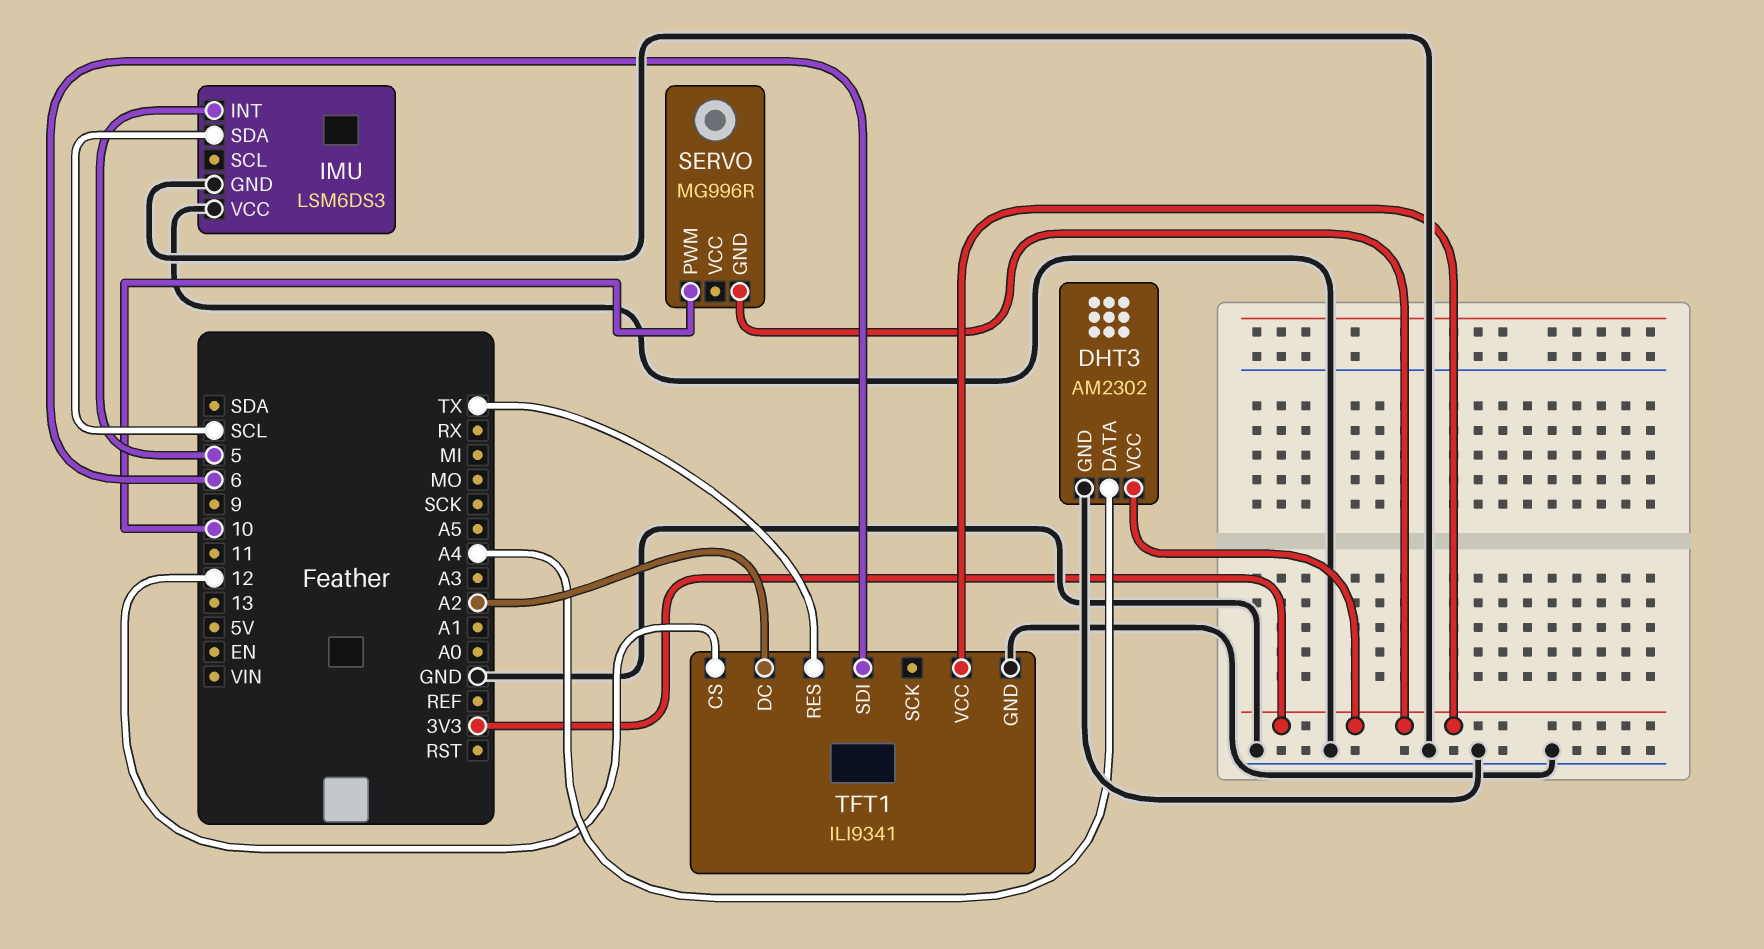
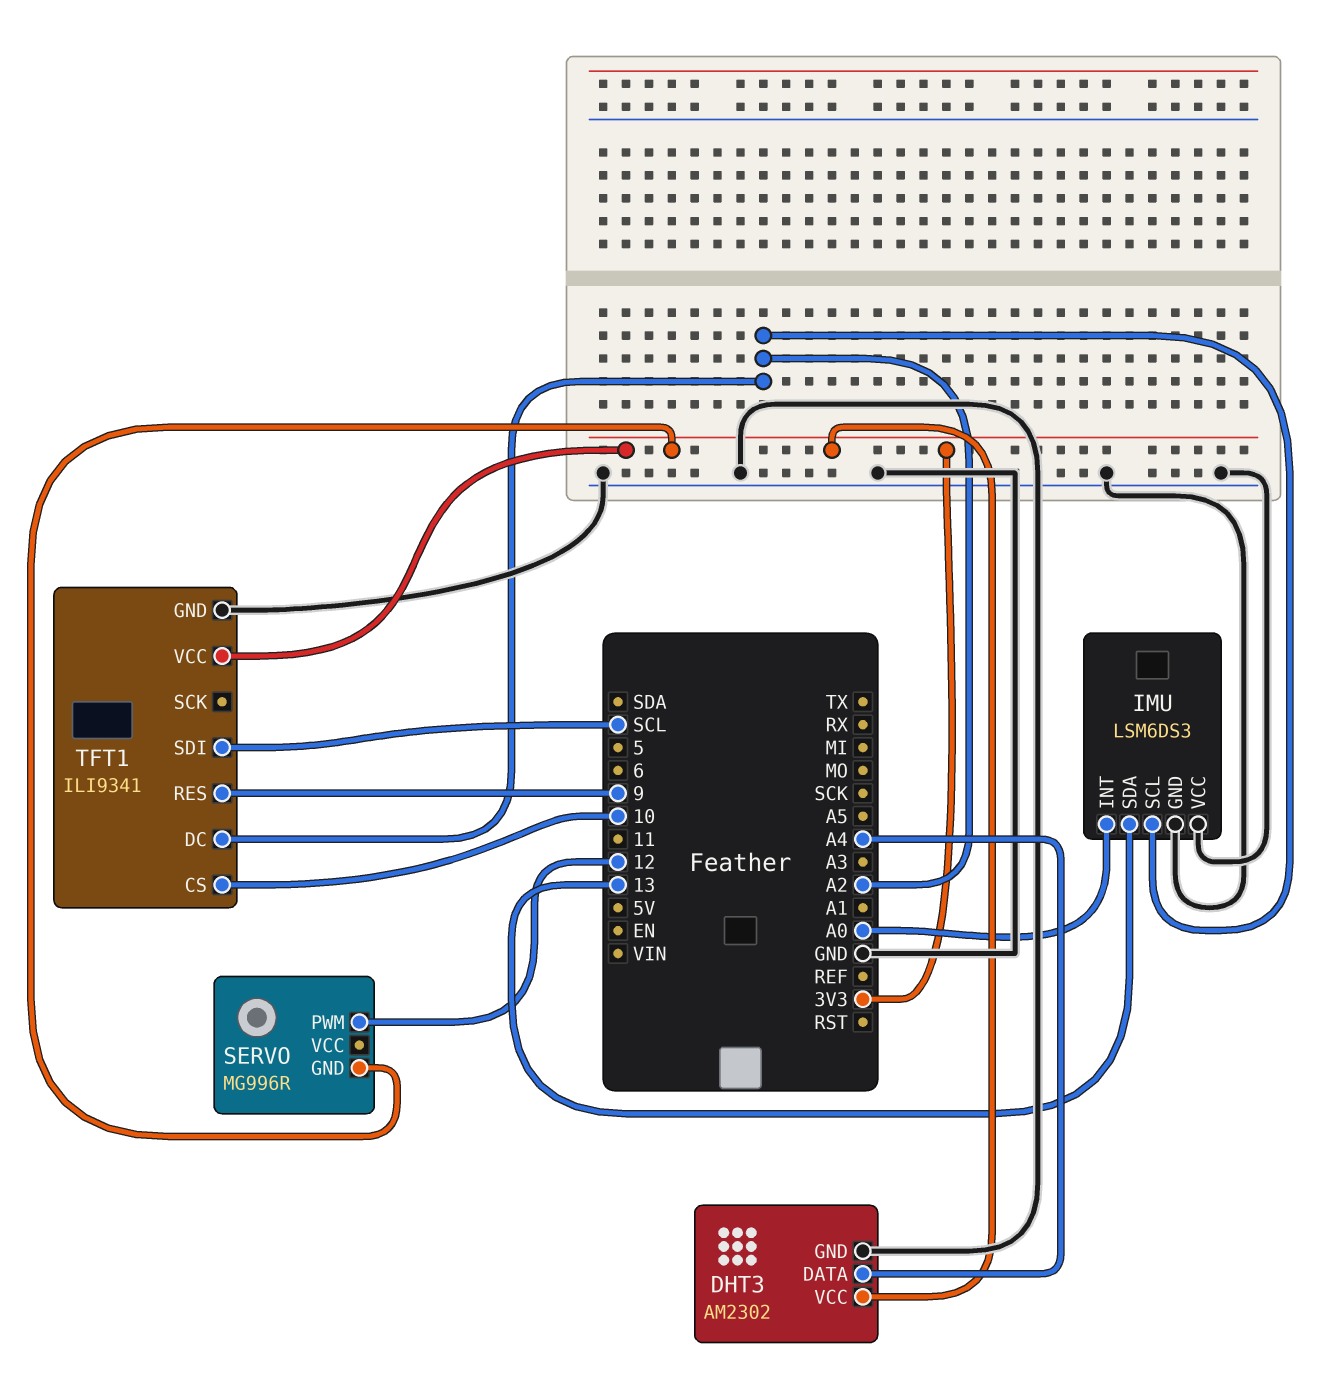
IMU pin INT: 5 -> A0
IMU pin SCL: none -> A2
IMU pin SDA: SCL -> 13
SERVO pin PWM: 10 -> 12
TFT1 pin CS: 12 -> 10
TFT1 pin RES: TX -> 9
TFT1 pin SDI: 6 -> SCL

